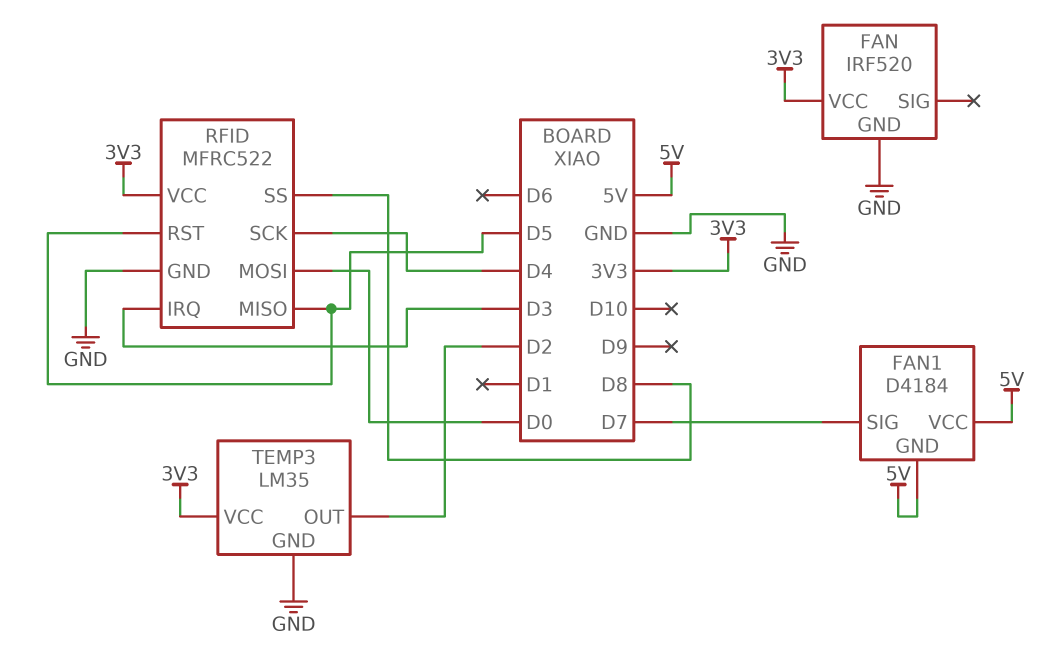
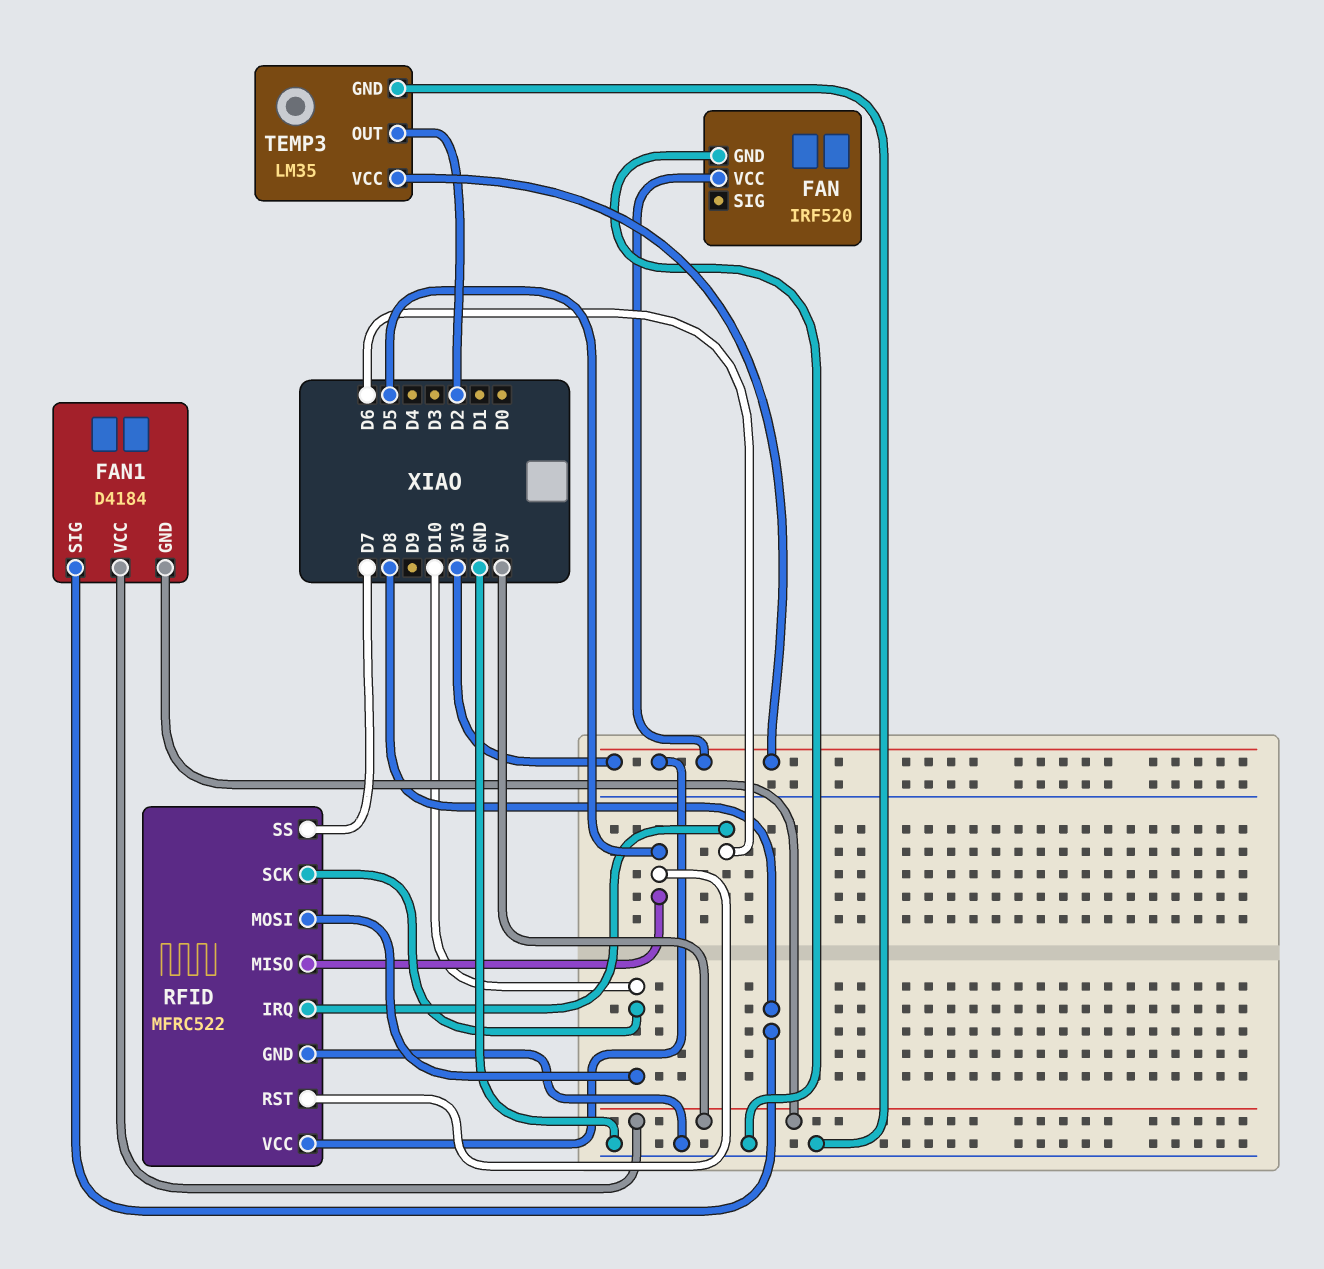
FAN1 pin SIG: D7 -> D8
RFID pin IRQ: D3 -> D6
RFID pin MOSI: D0 -> D10
RFID pin SCK: D4 -> D10
RFID pin SS: D8 -> D7

